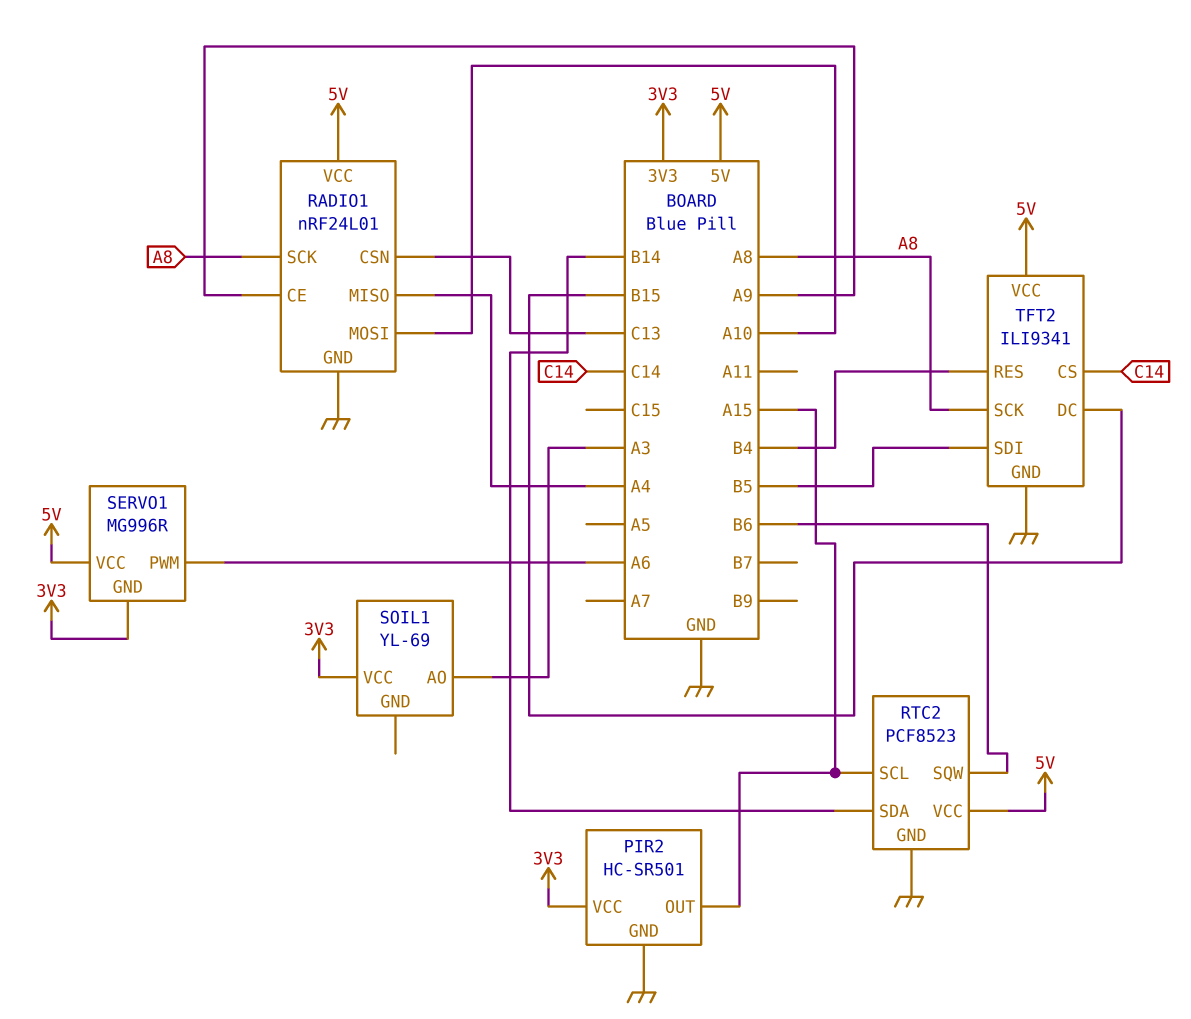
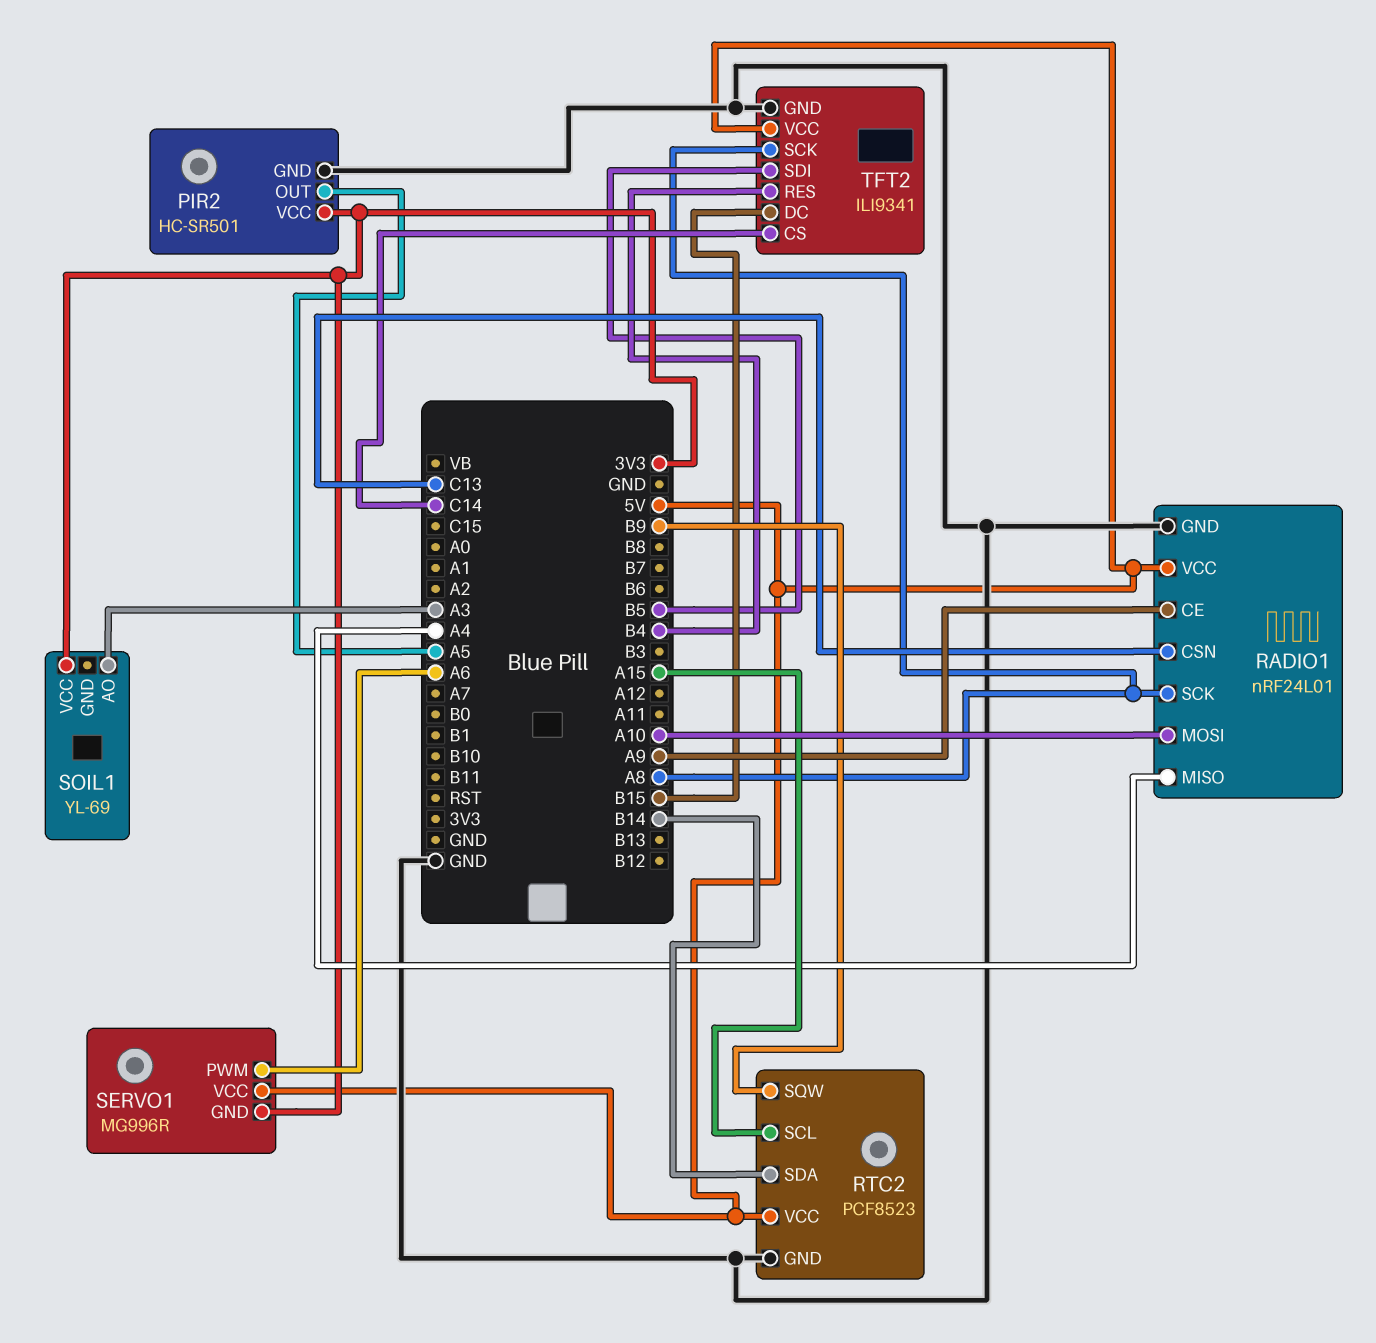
PIR2 pin OUT: A15 -> A5
RTC2 pin SQW: B6 -> B9

